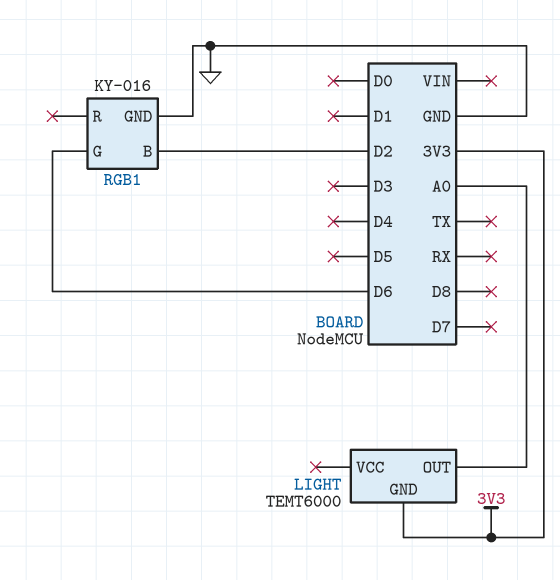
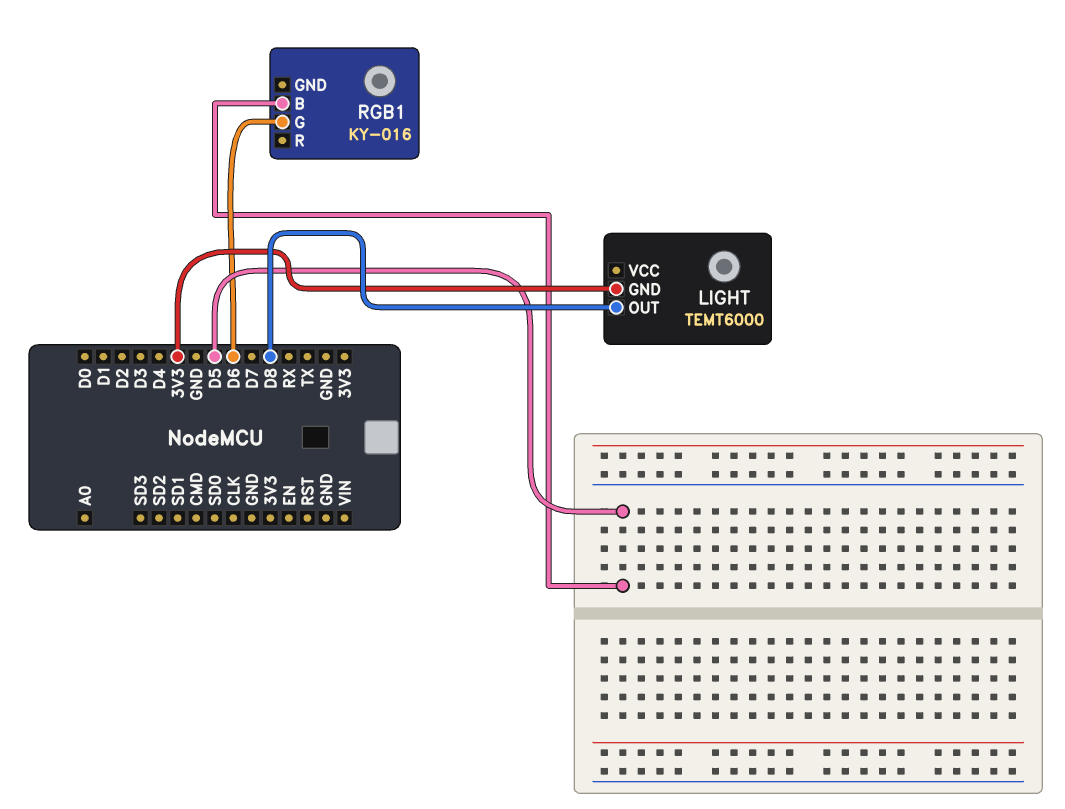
LIGHT pin OUT: A0 -> D8
RGB1 pin B: D2 -> D5
RGB1 pin GND: GND -> none

